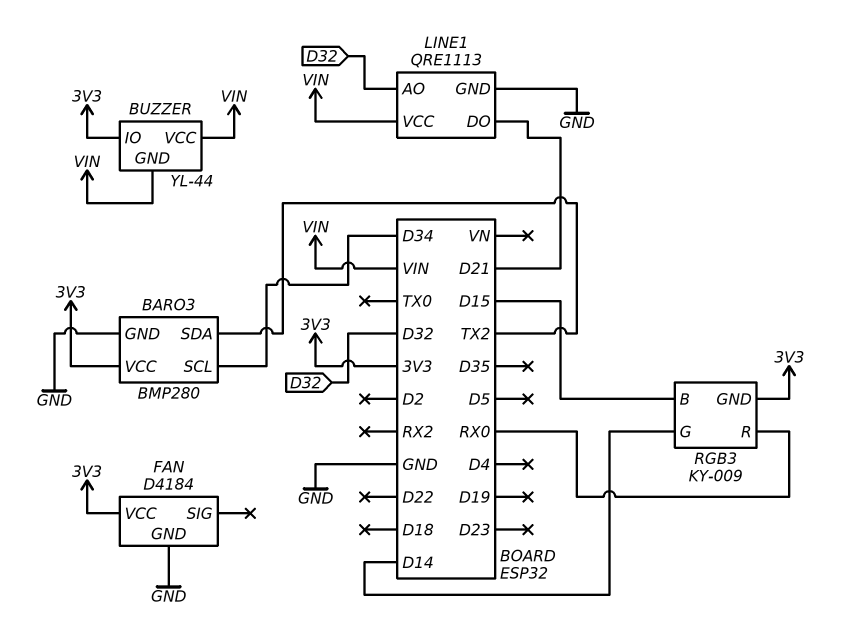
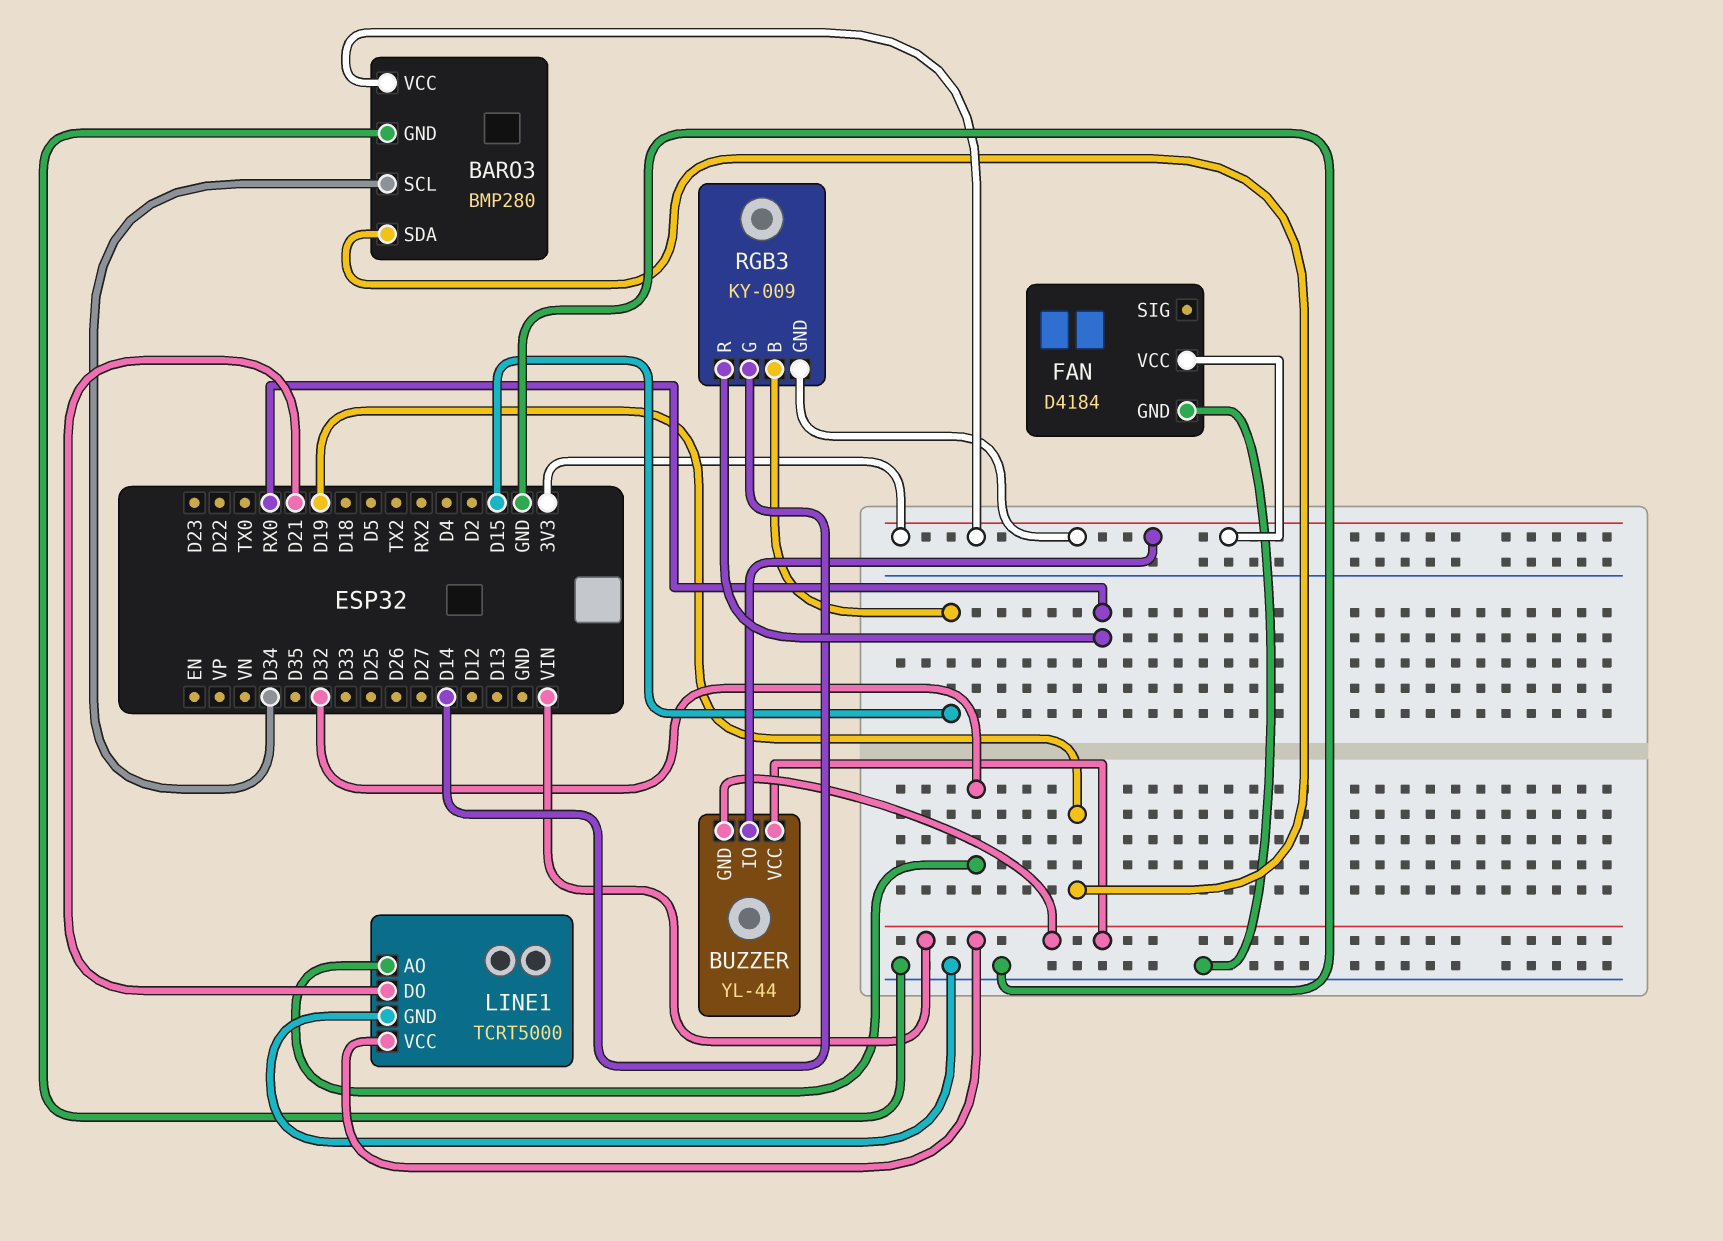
BARO3 pin SDA: TX2 -> D19
LINE1: QRE1113 -> TCRT5000

